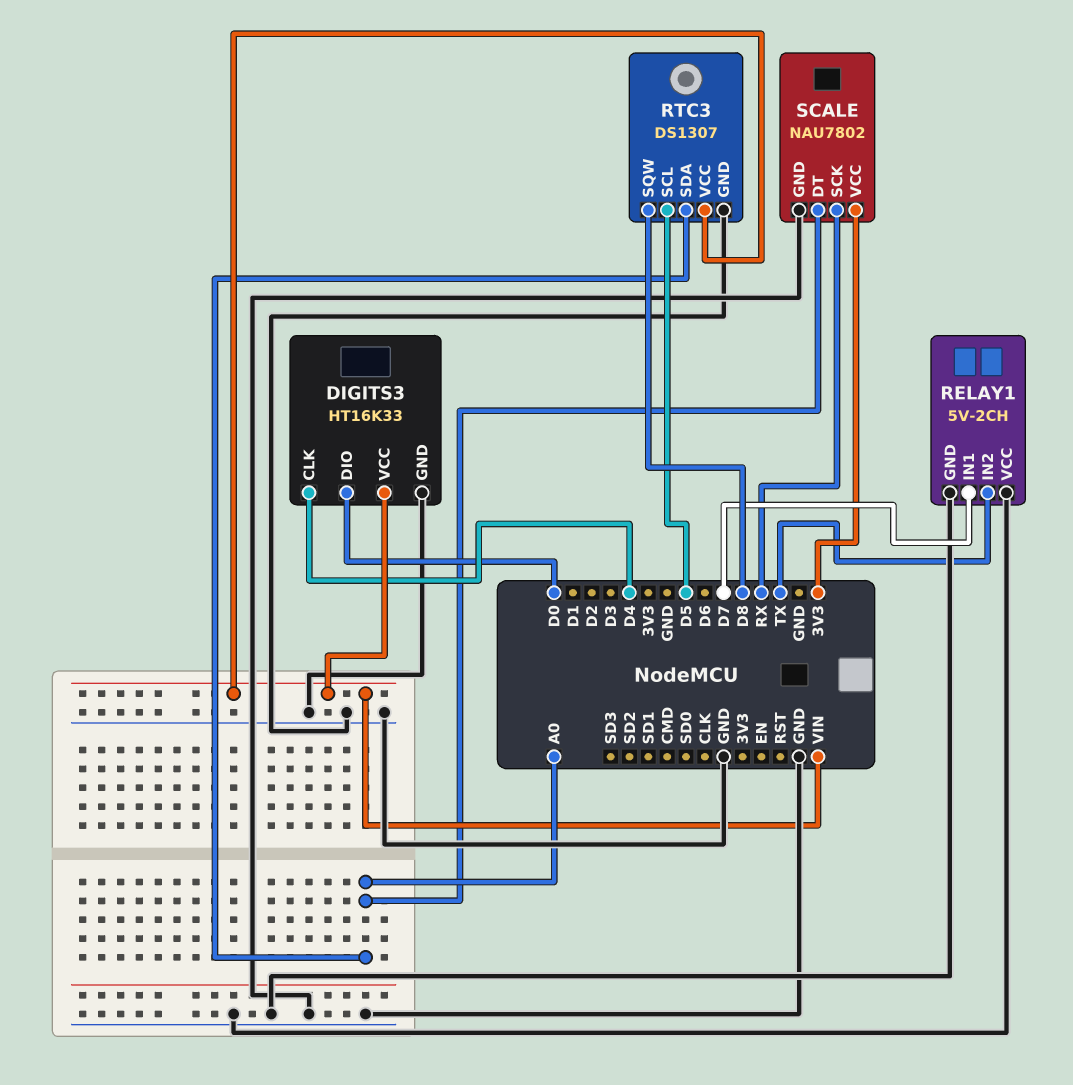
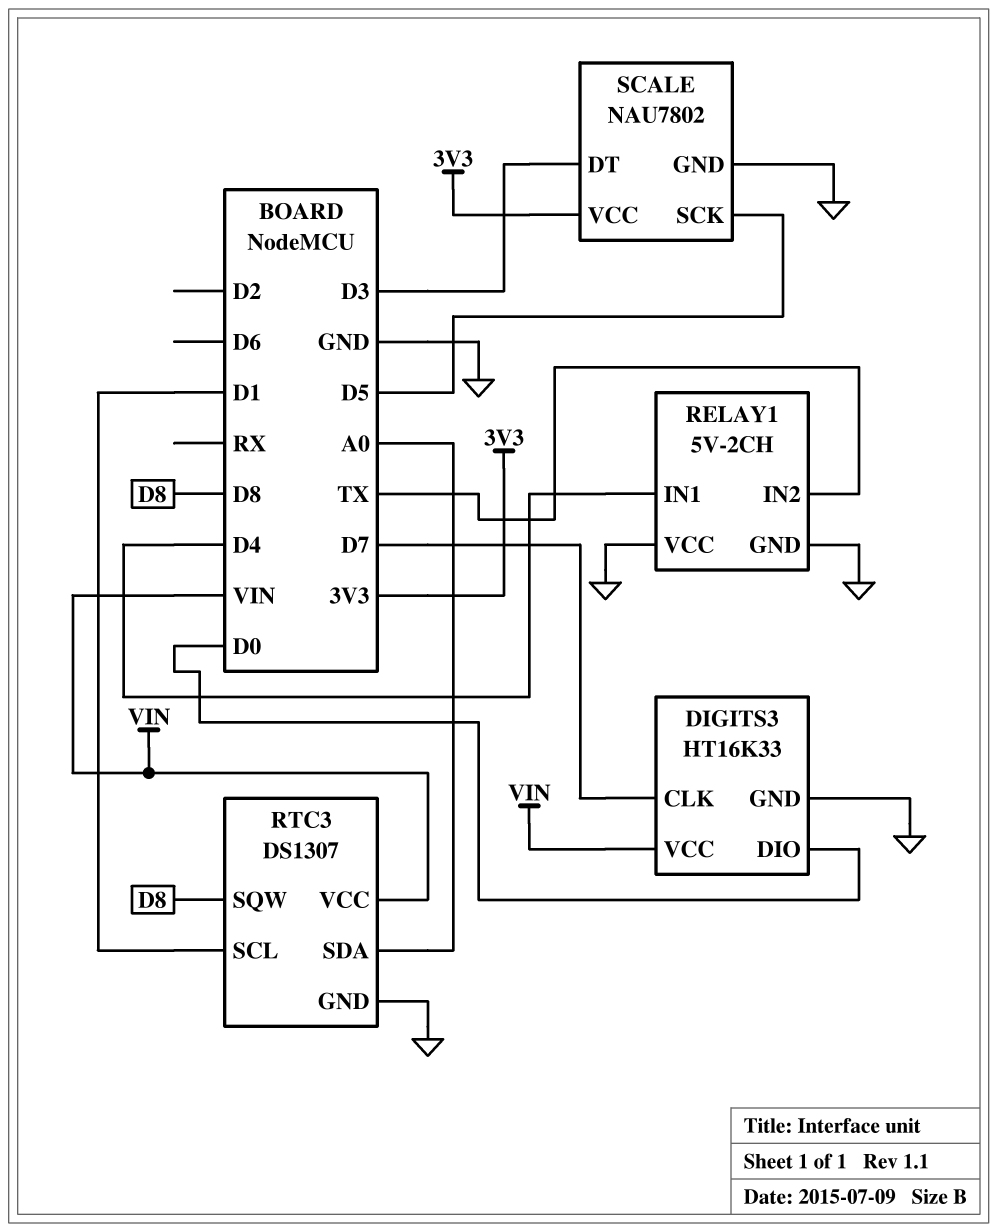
DIGITS3 pin CLK: D4 -> D7
RELAY1 pin IN1: D7 -> D4
RTC3 pin SCL: D5 -> D1
SCALE pin DT: A0 -> D3
SCALE pin SCK: RX -> D5

